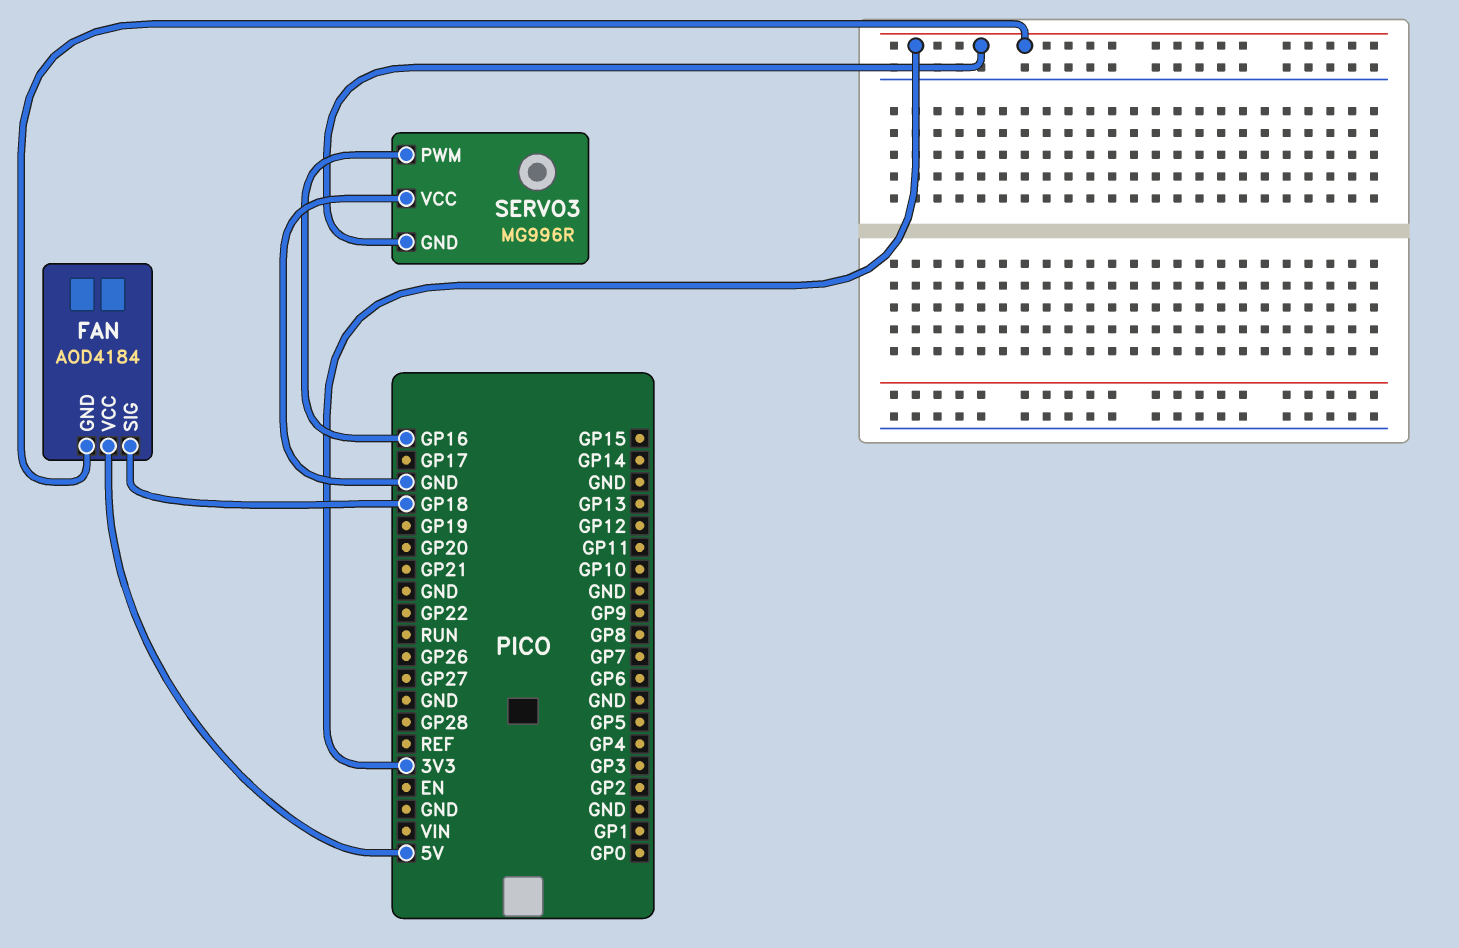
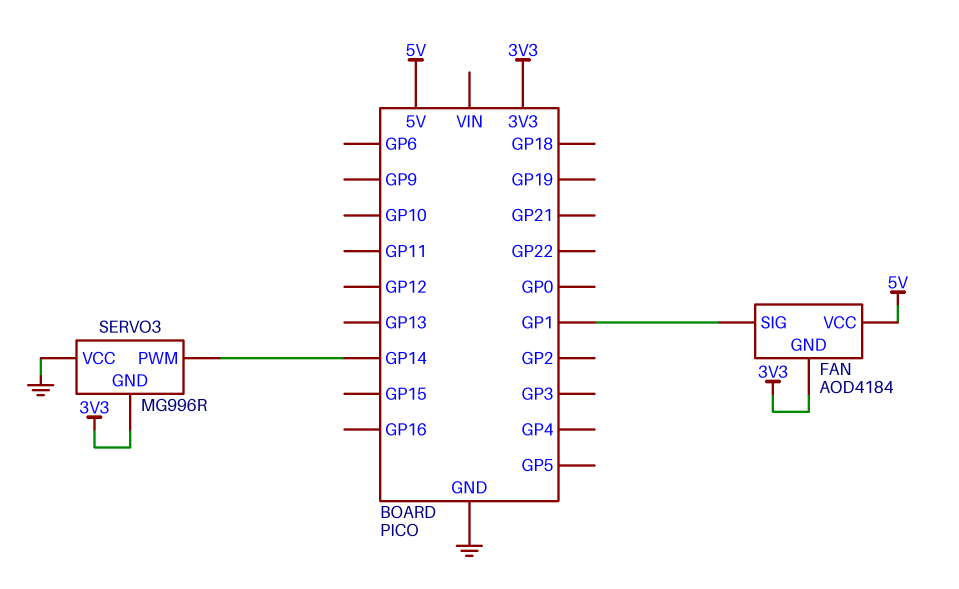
FAN pin SIG: GP18 -> GP1
SERVO3 pin PWM: GP16 -> GP14

